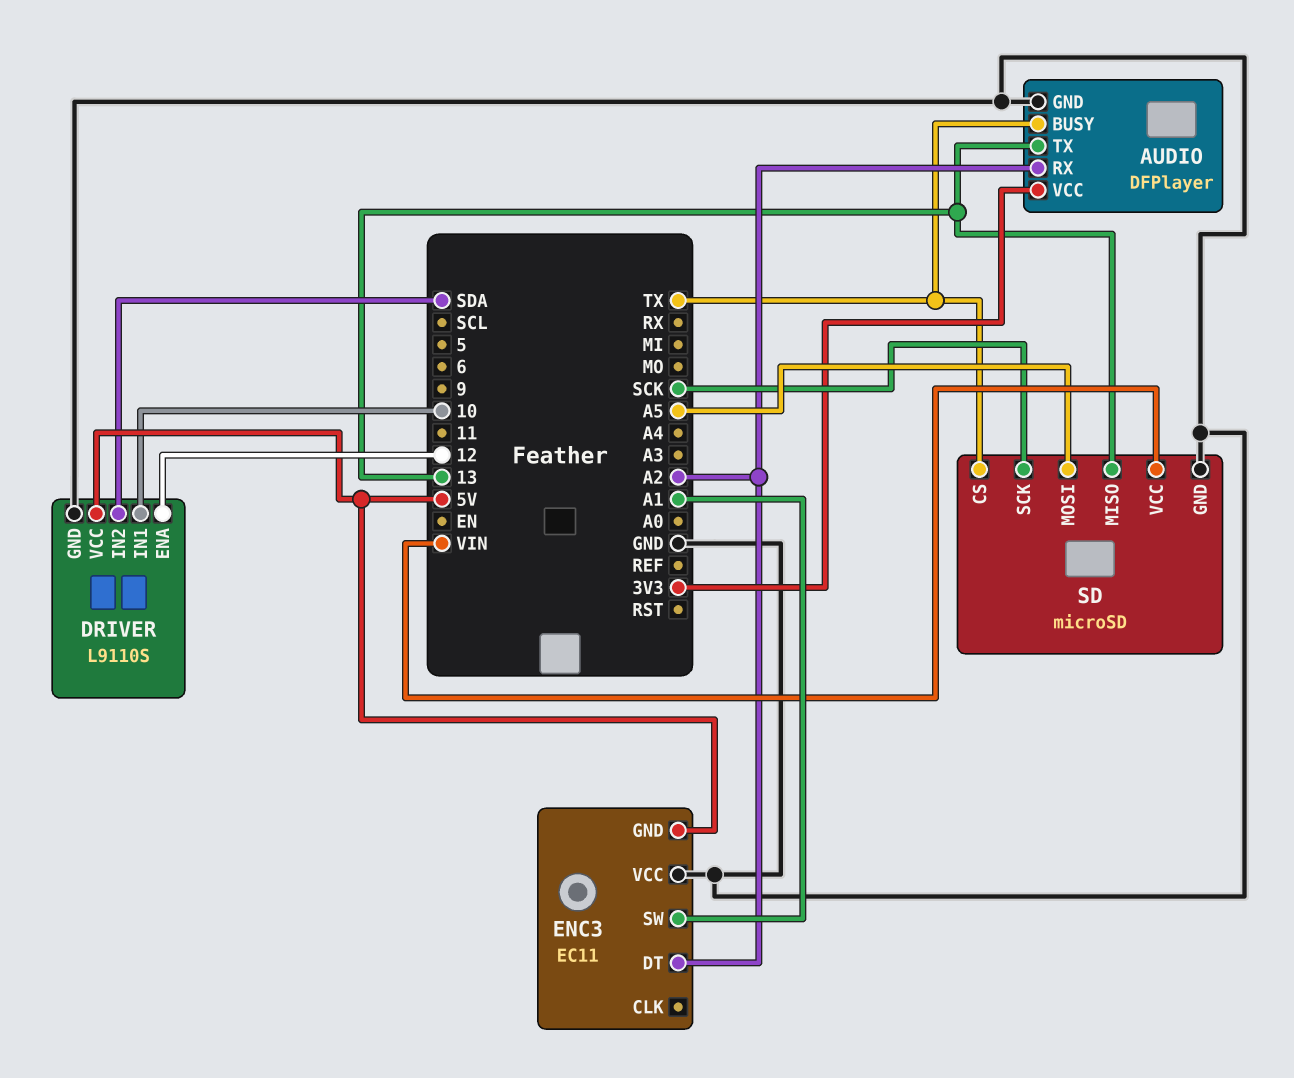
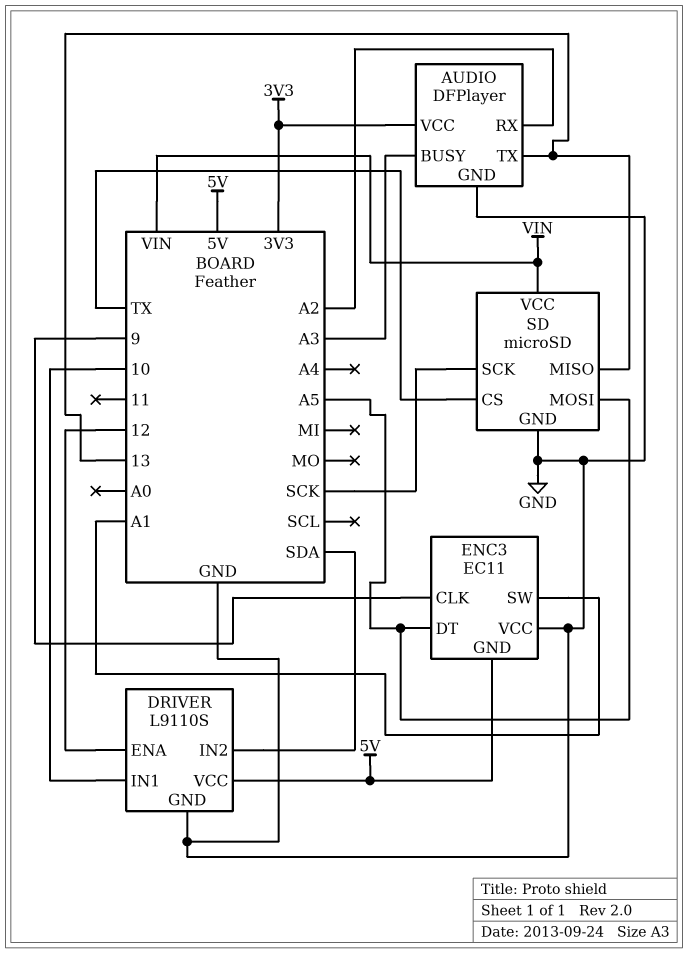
AUDIO pin BUSY: TX -> A3
ENC3 pin CLK: none -> 9
ENC3 pin DT: A2 -> A5

